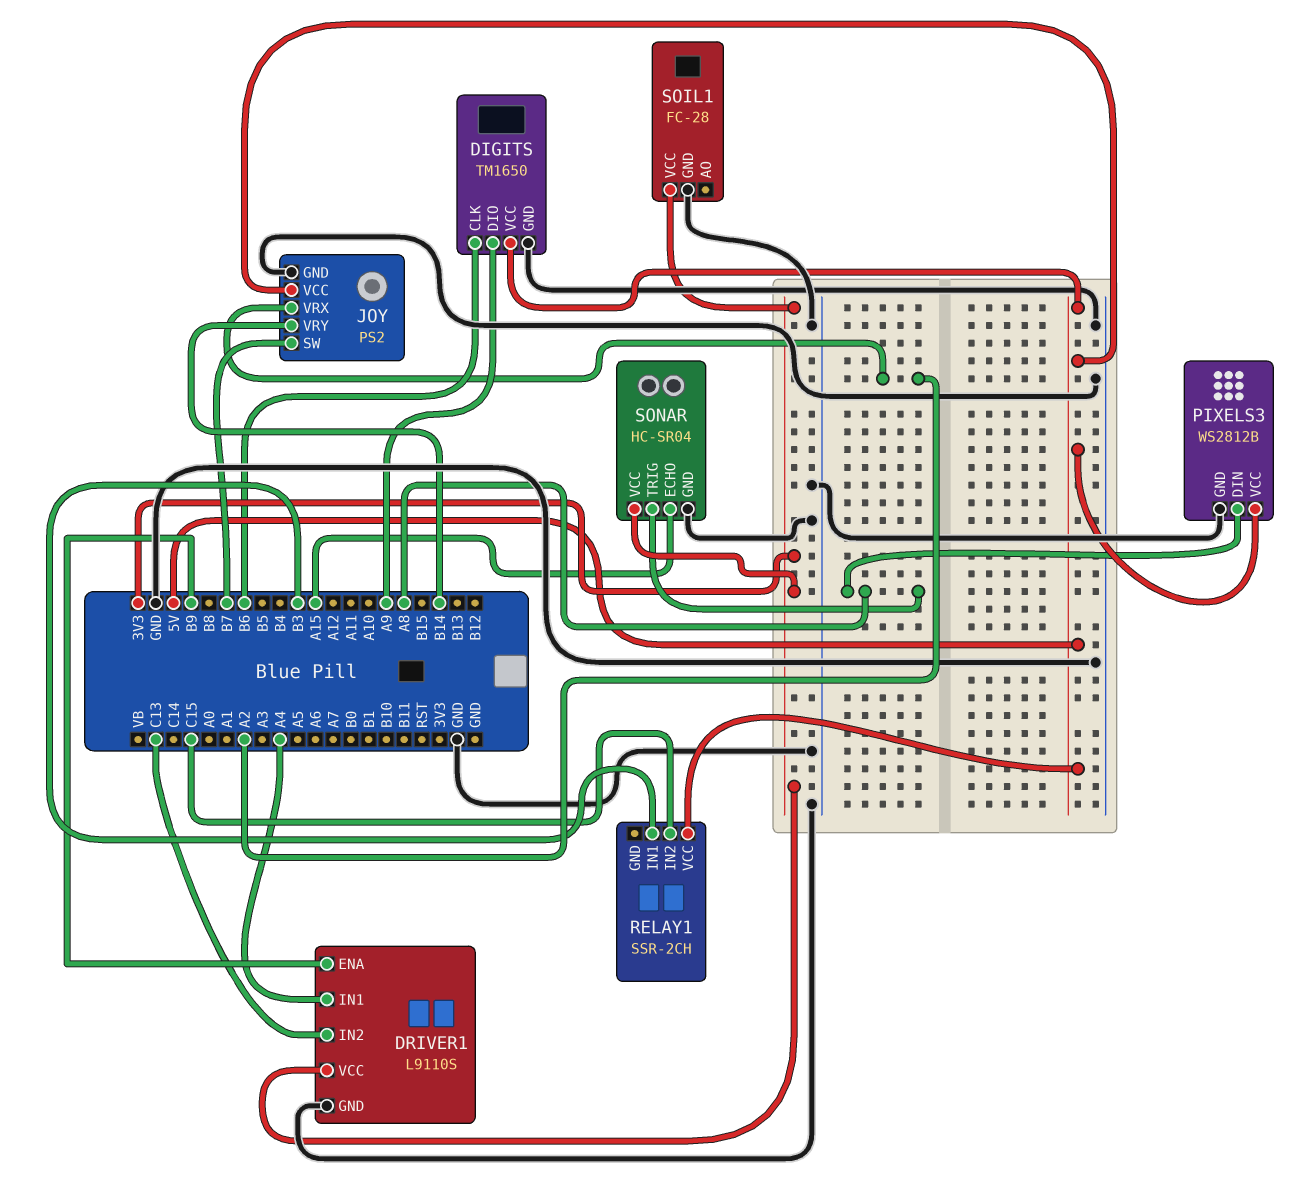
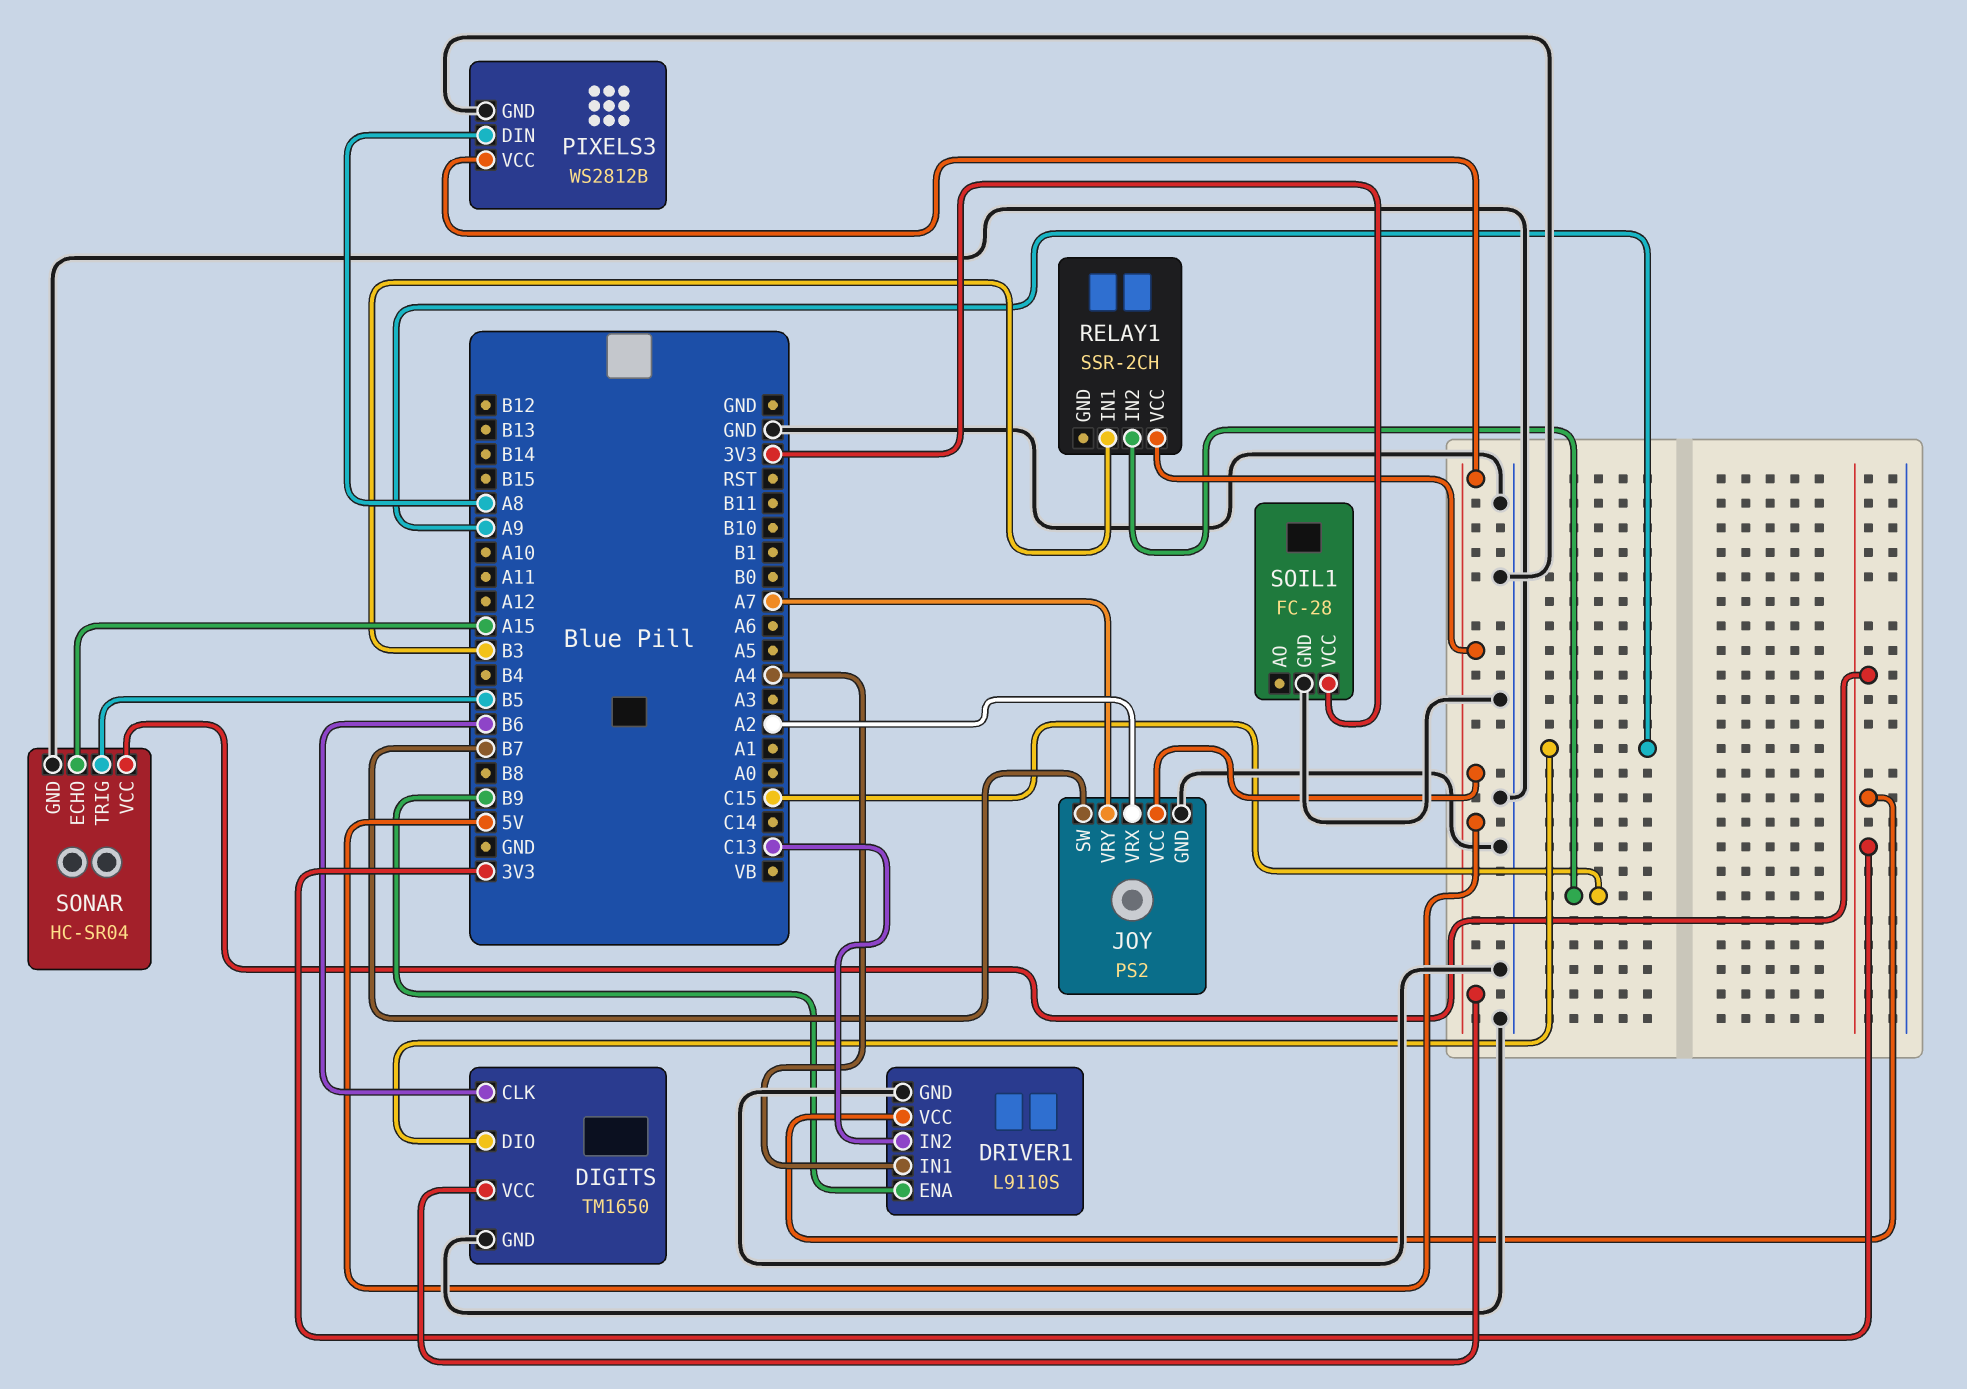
JOY pin VRY: B14 -> A7
SONAR pin TRIG: A8 -> B5

